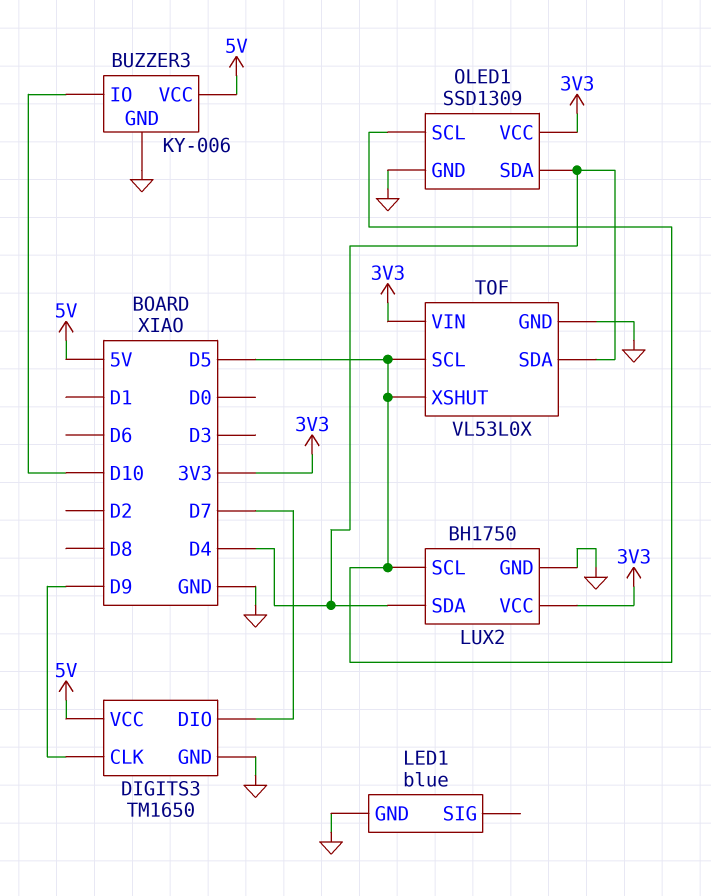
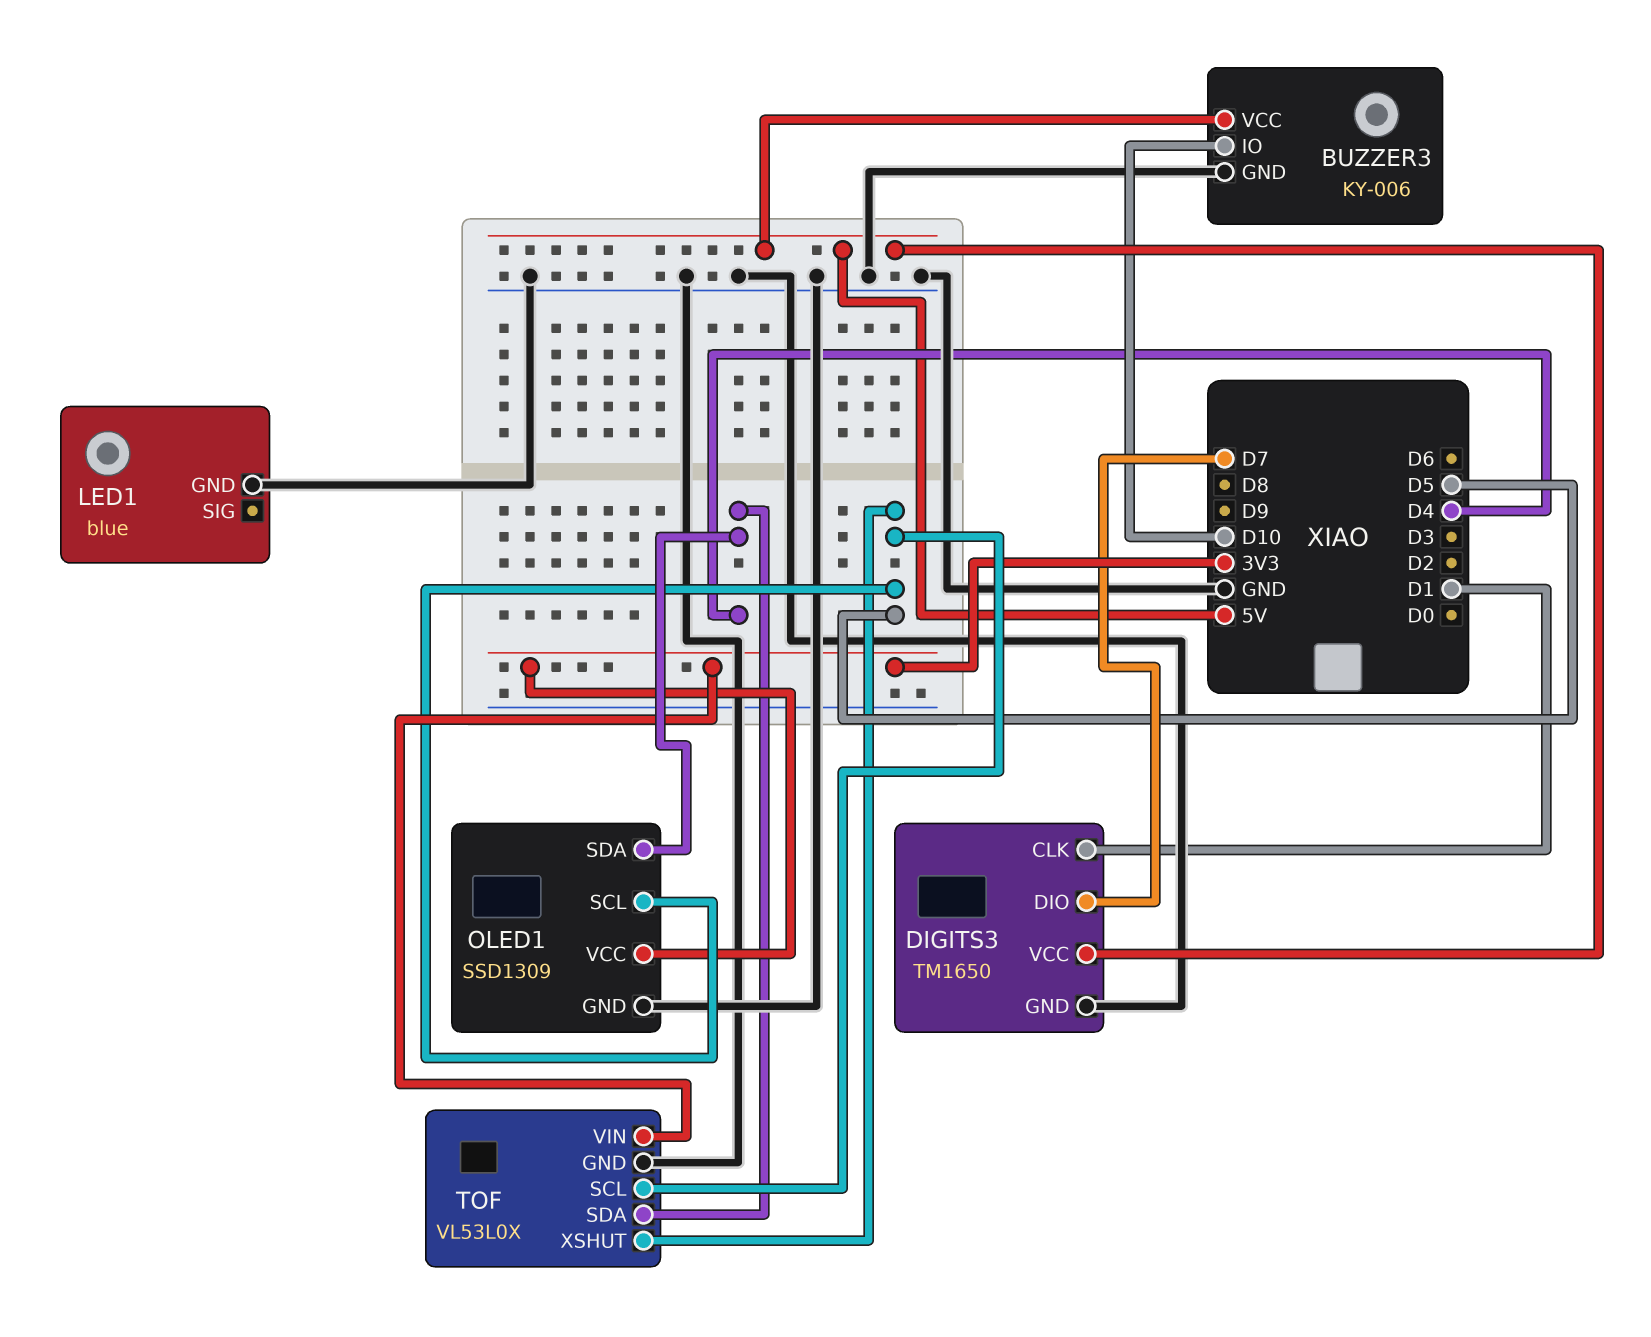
DIGITS3 pin CLK: D9 -> D1
LUX2: BH1750 -> none
LUX2 pin GND: GND -> none
LUX2 pin SCL: D5 -> none
LUX2 pin SDA: D4 -> none
LUX2 pin VCC: 3V3 -> none

